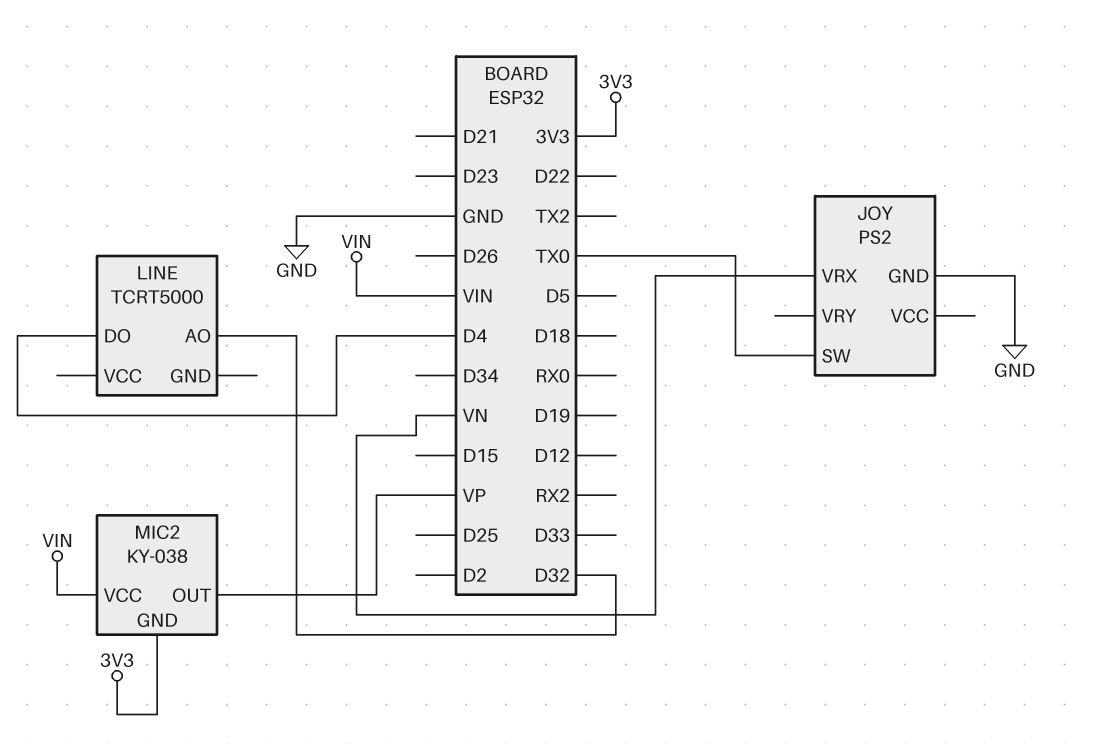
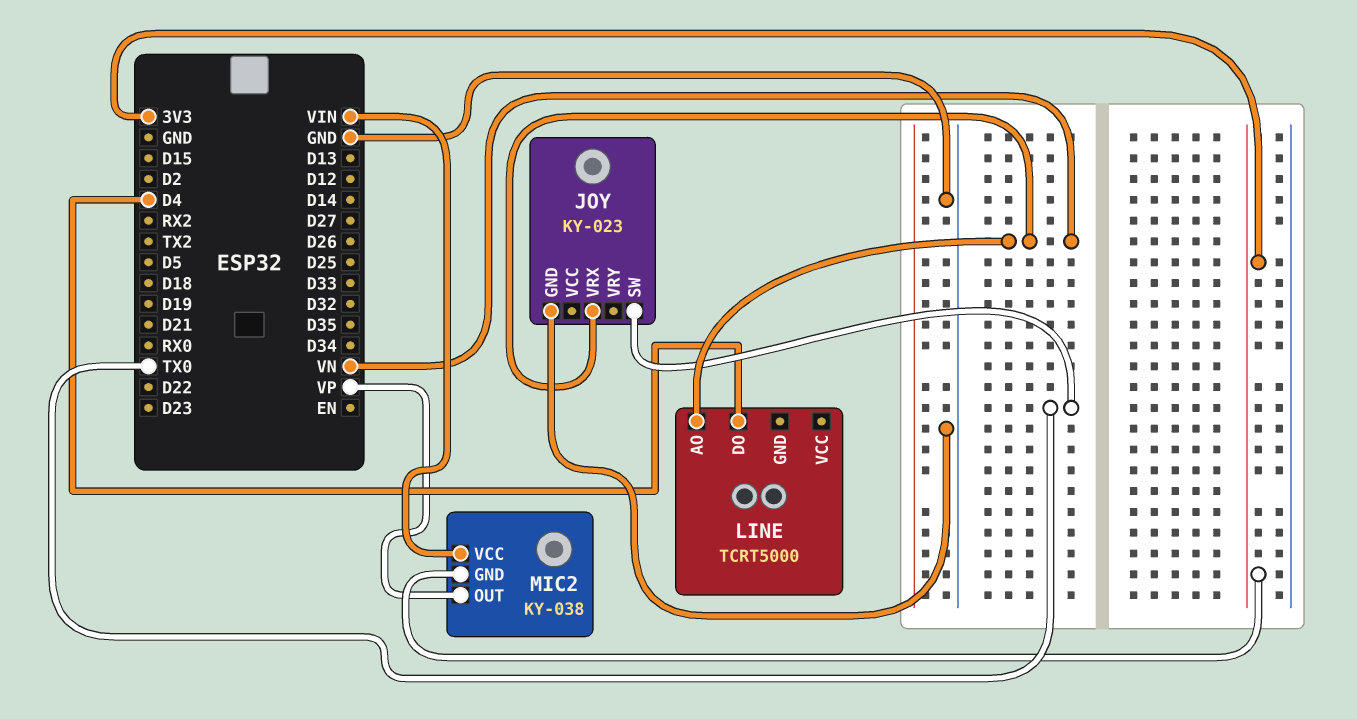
JOY: PS2 -> KY-023
LINE pin AO: D32 -> VN

